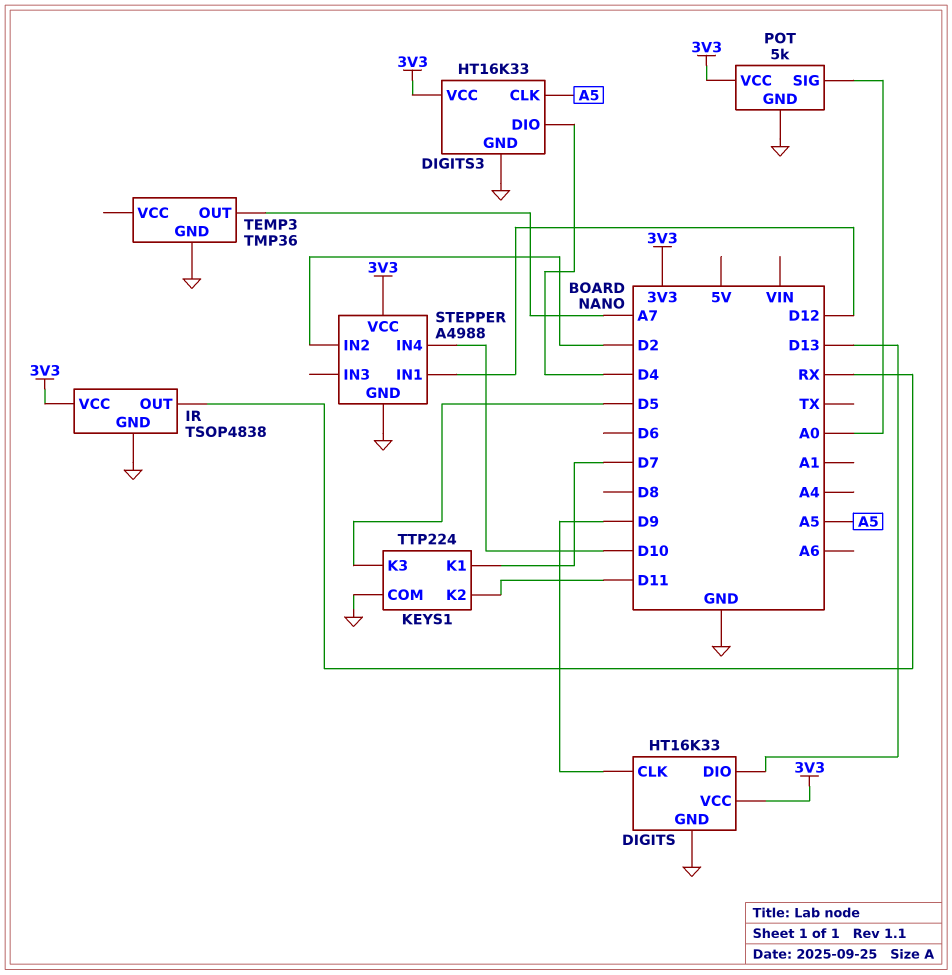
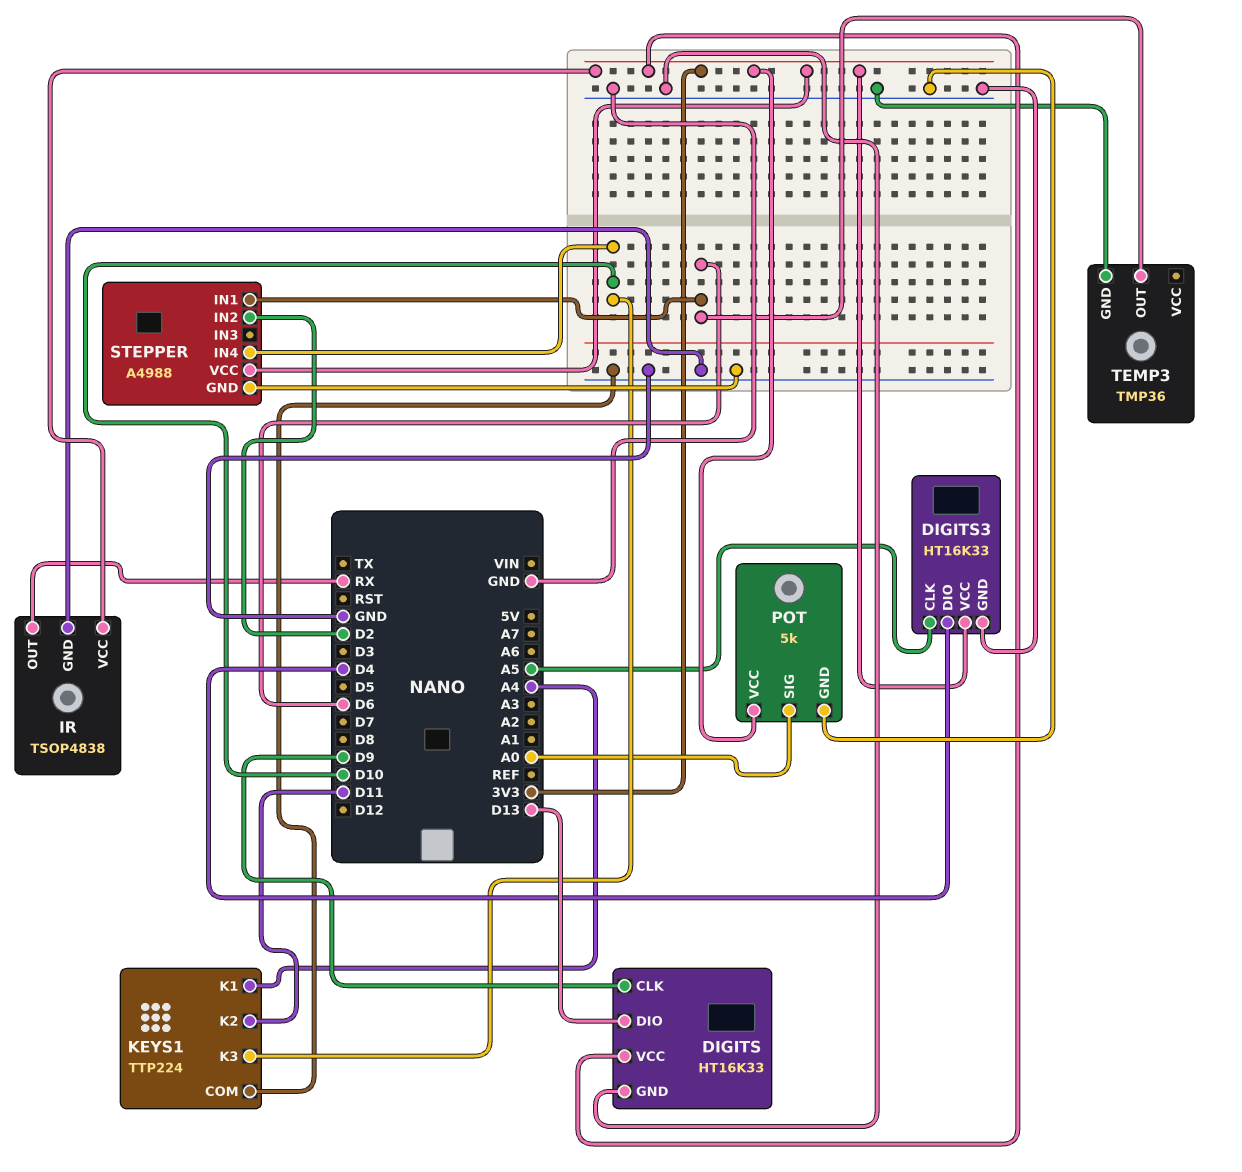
KEYS1 pin K1: D7 -> A4
KEYS1 pin K3: D5 -> D10
STEPPER pin IN1: D12 -> D6
TEMP3 pin OUT: A7 -> D6

